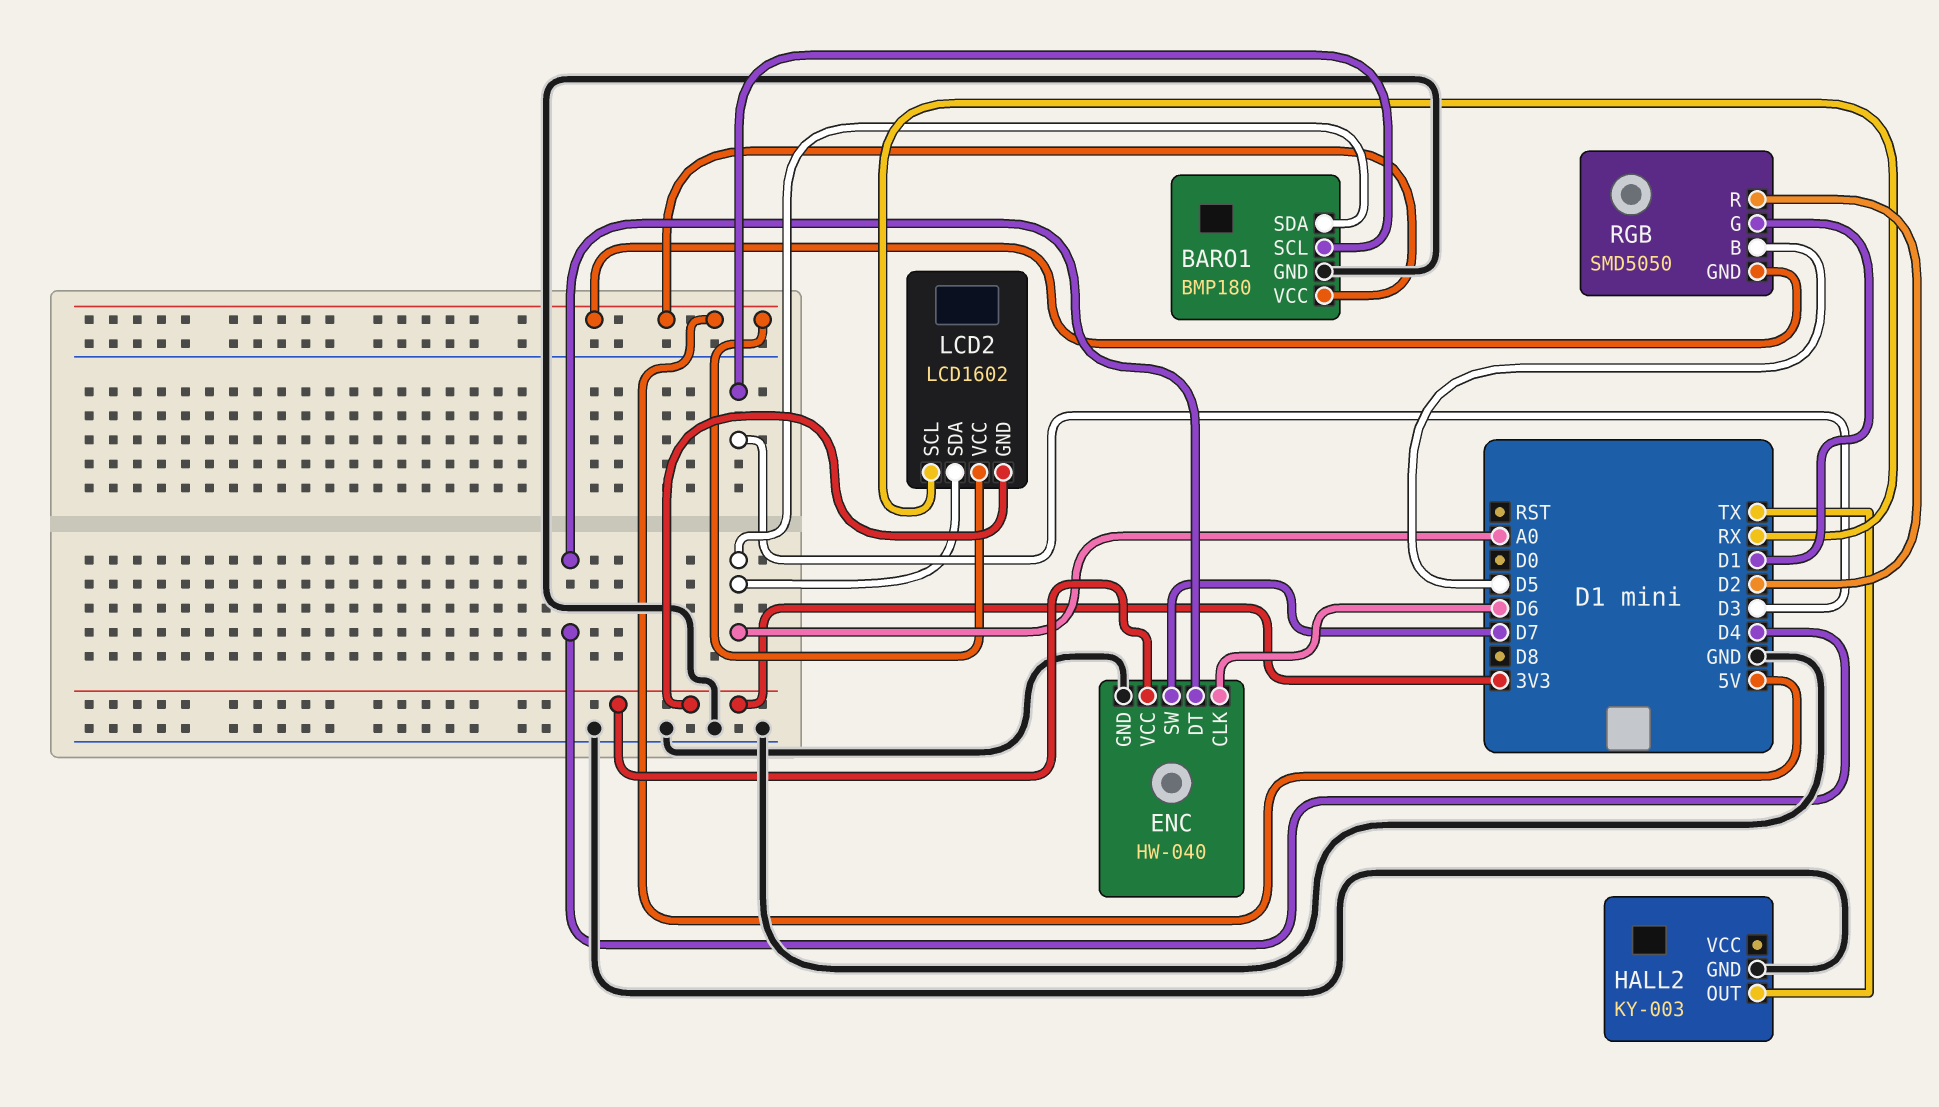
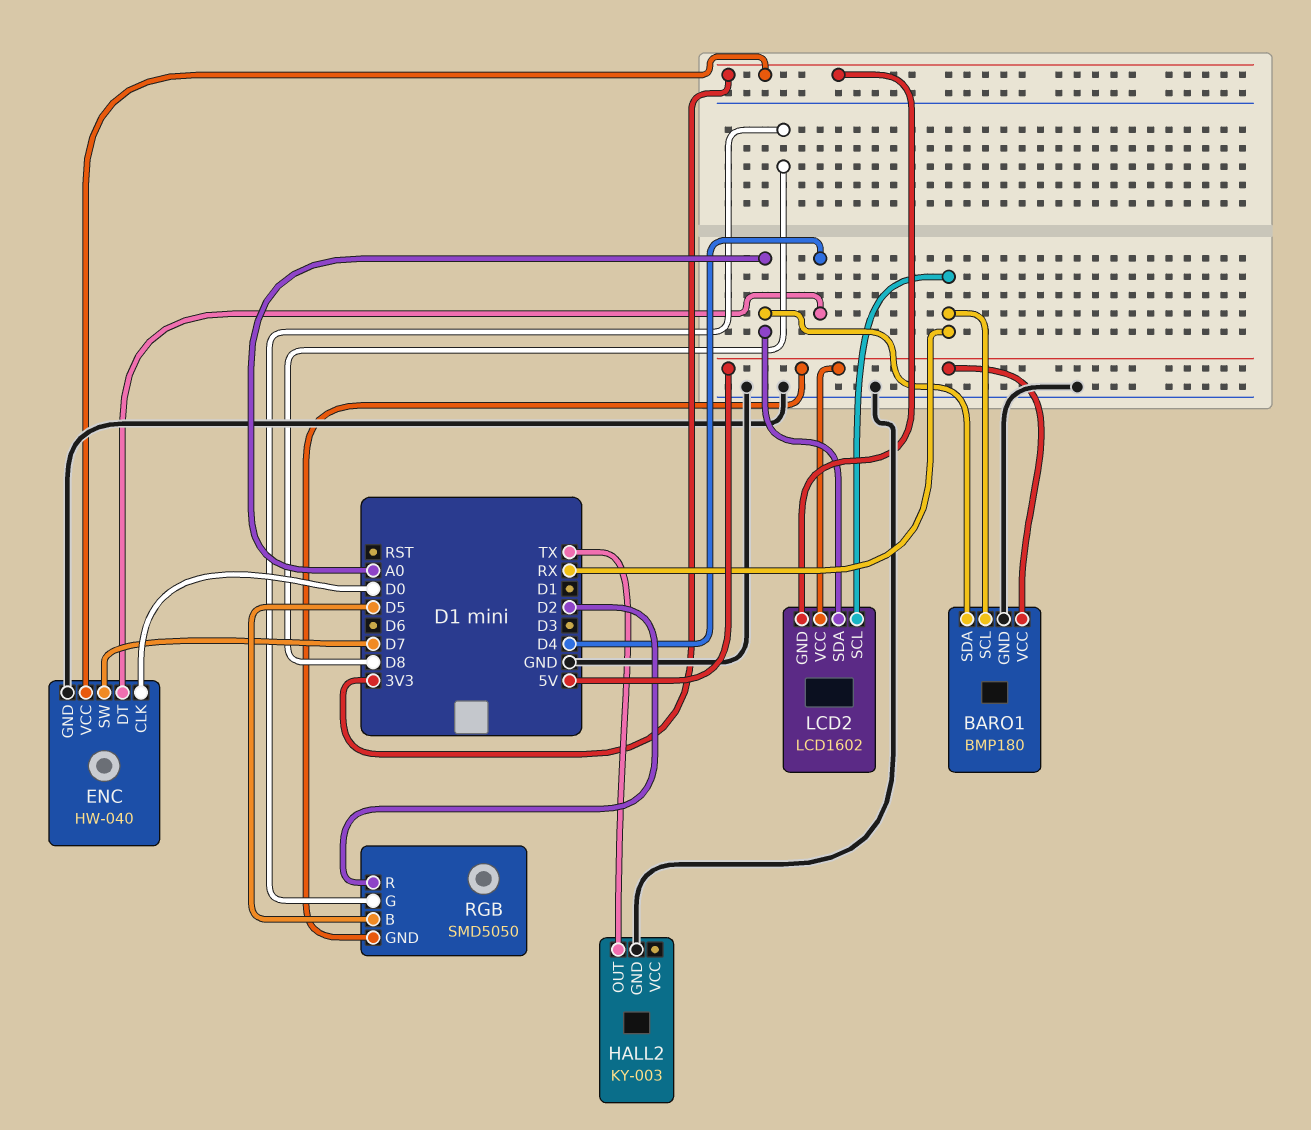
BARO1 pin SCL: D3 -> RX
ENC pin CLK: D6 -> D0
RGB pin G: D1 -> D8

